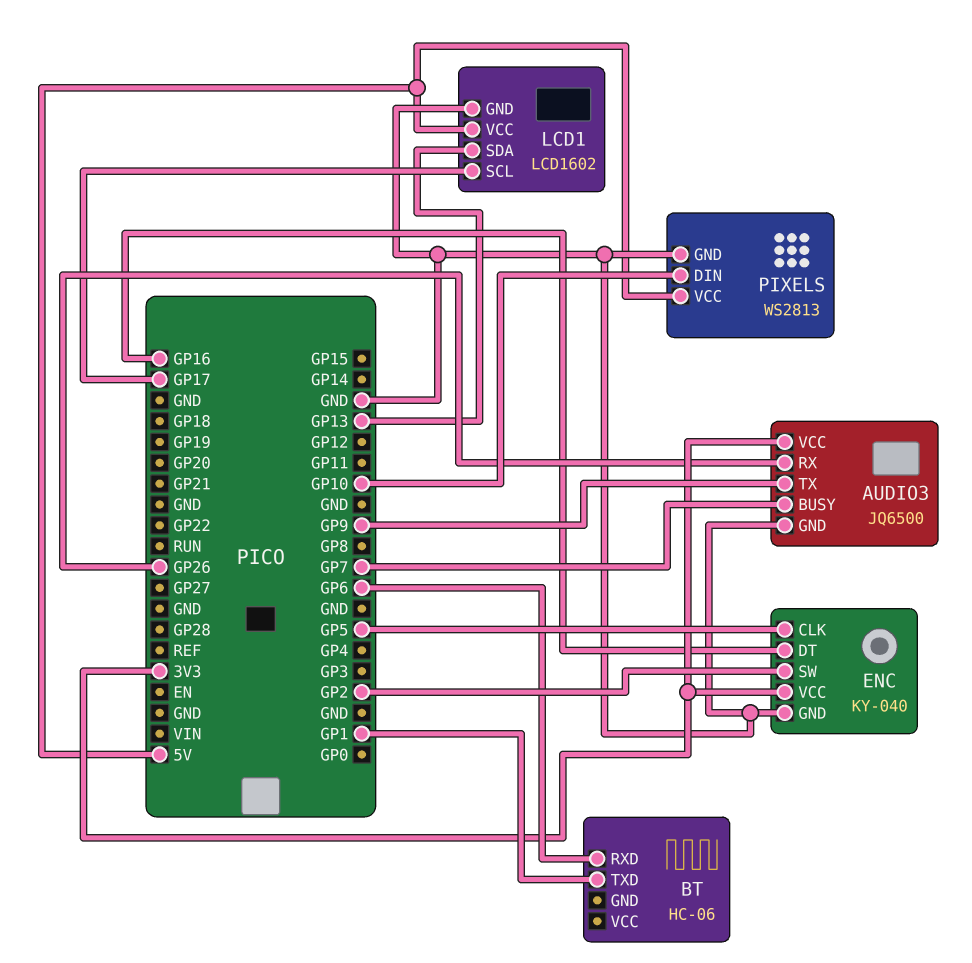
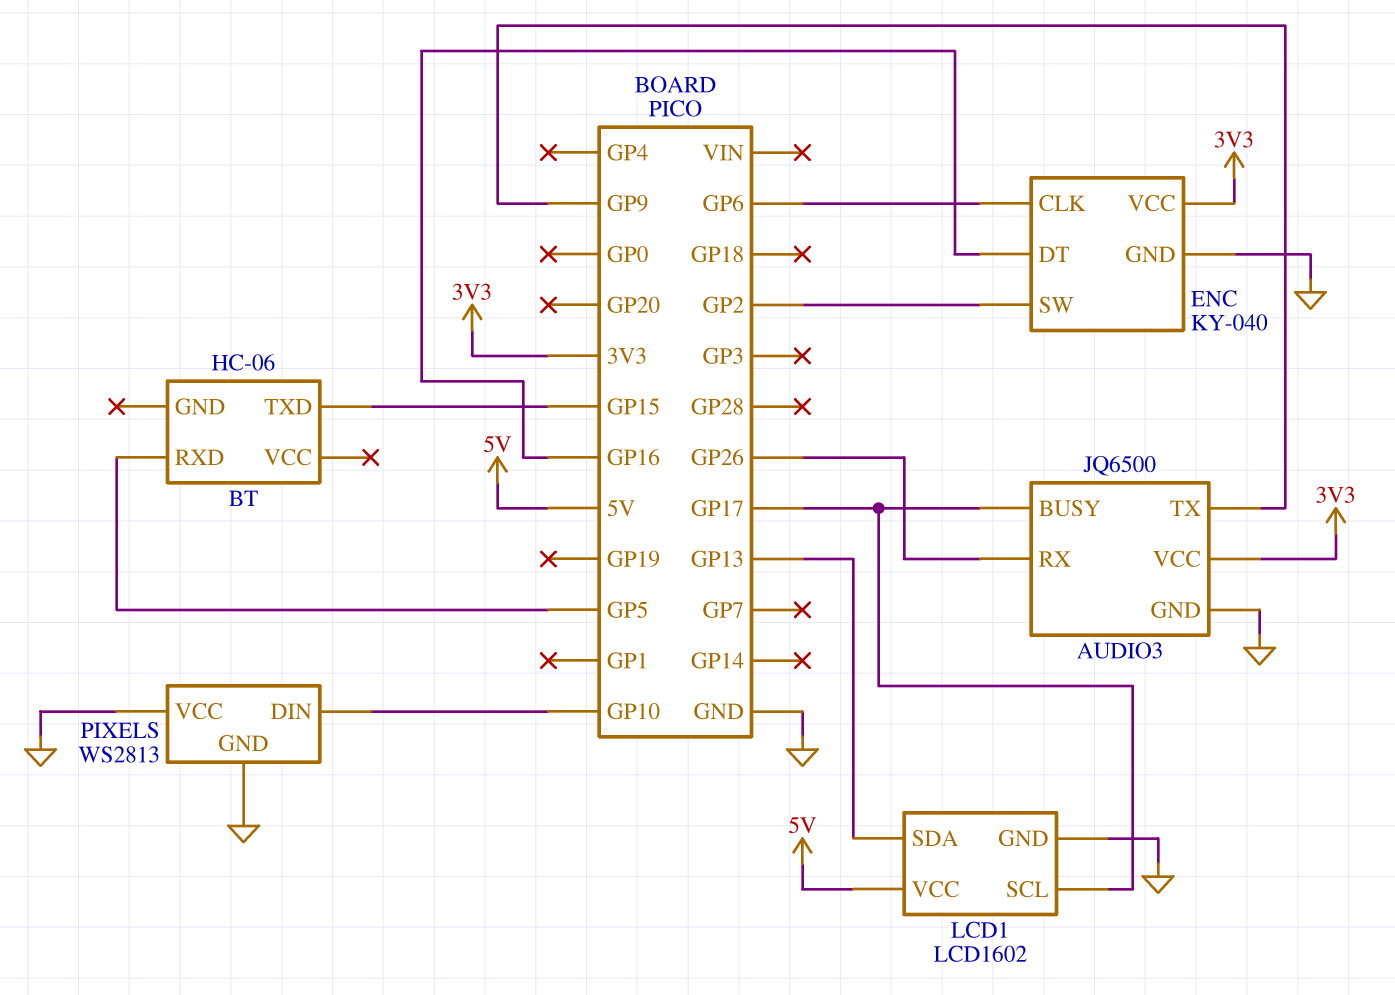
AUDIO3 pin BUSY: GP7 -> GP17
BT pin RXD: GP6 -> GP5
BT pin TXD: GP1 -> GP15
ENC pin CLK: GP5 -> GP6
PIXELS pin VCC: 5V -> GND

